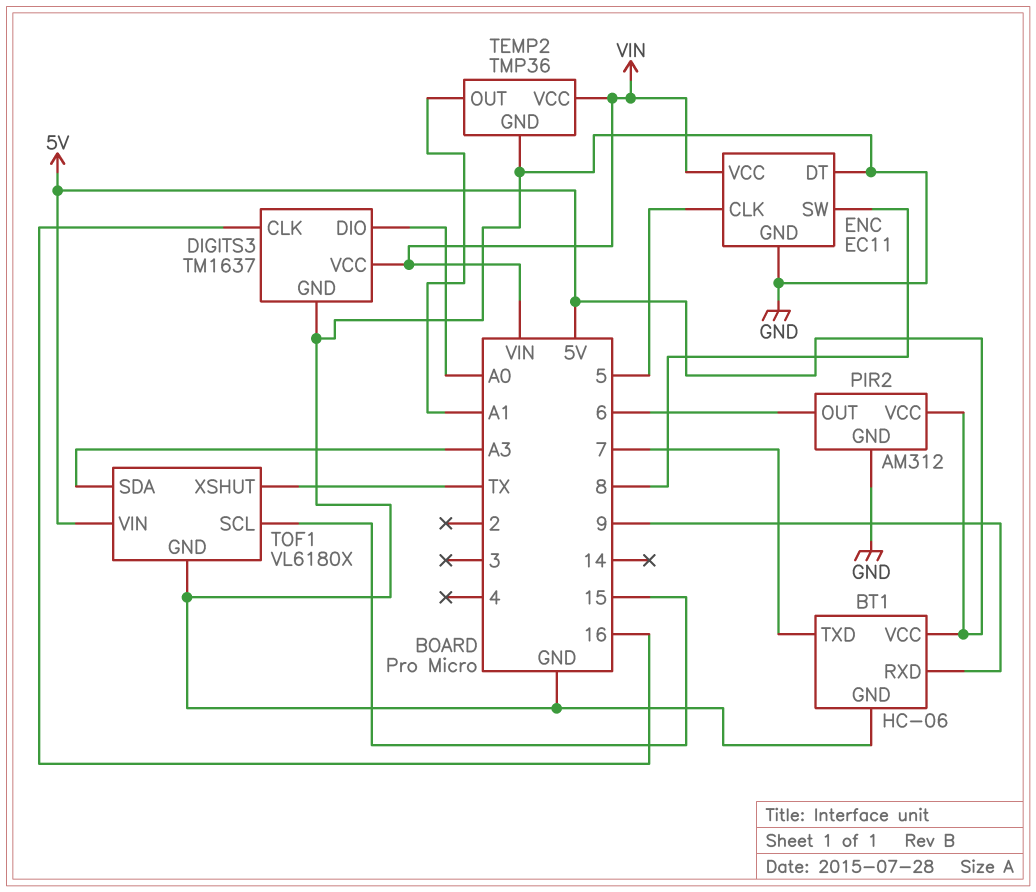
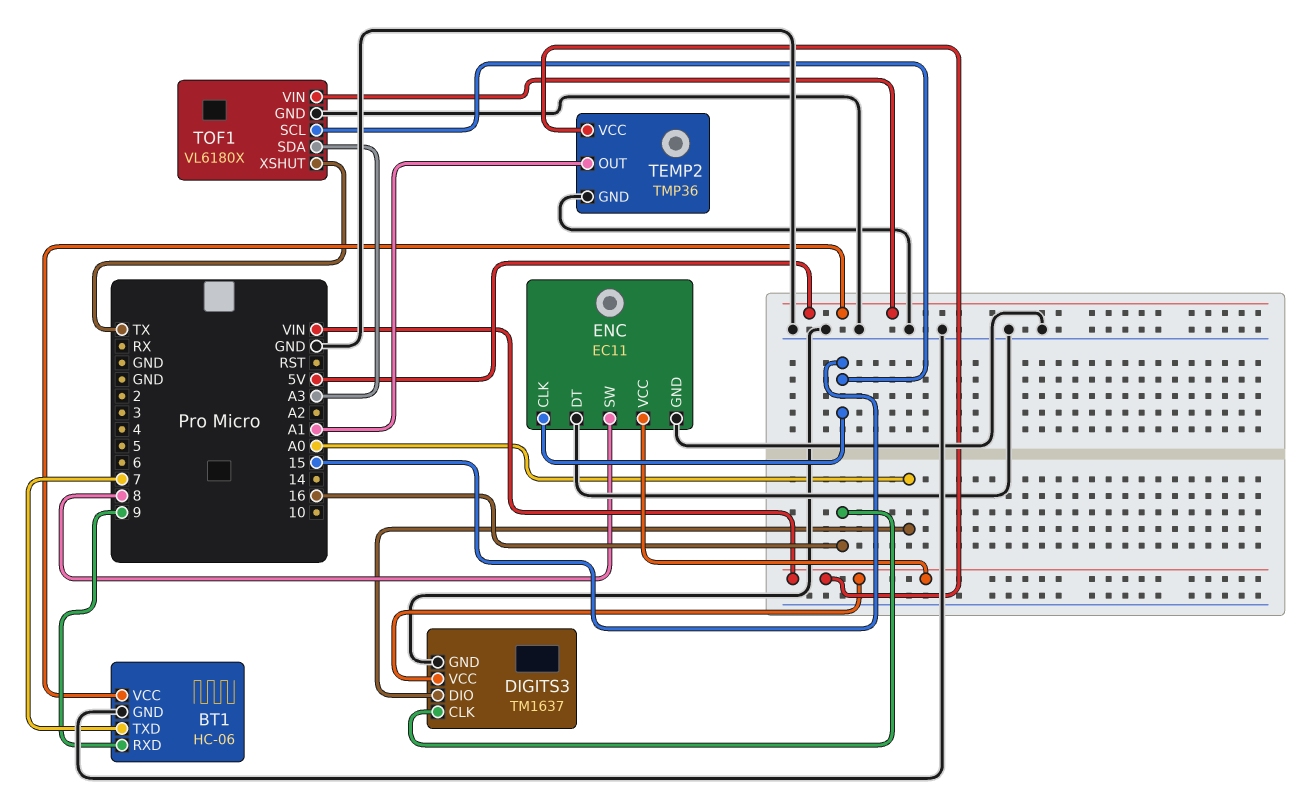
ENC pin CLK: 5 -> 15
PIR2: AM312 -> none
PIR2 pin GND: GND -> none
PIR2 pin OUT: 6 -> none
PIR2 pin VCC: 5V -> none

